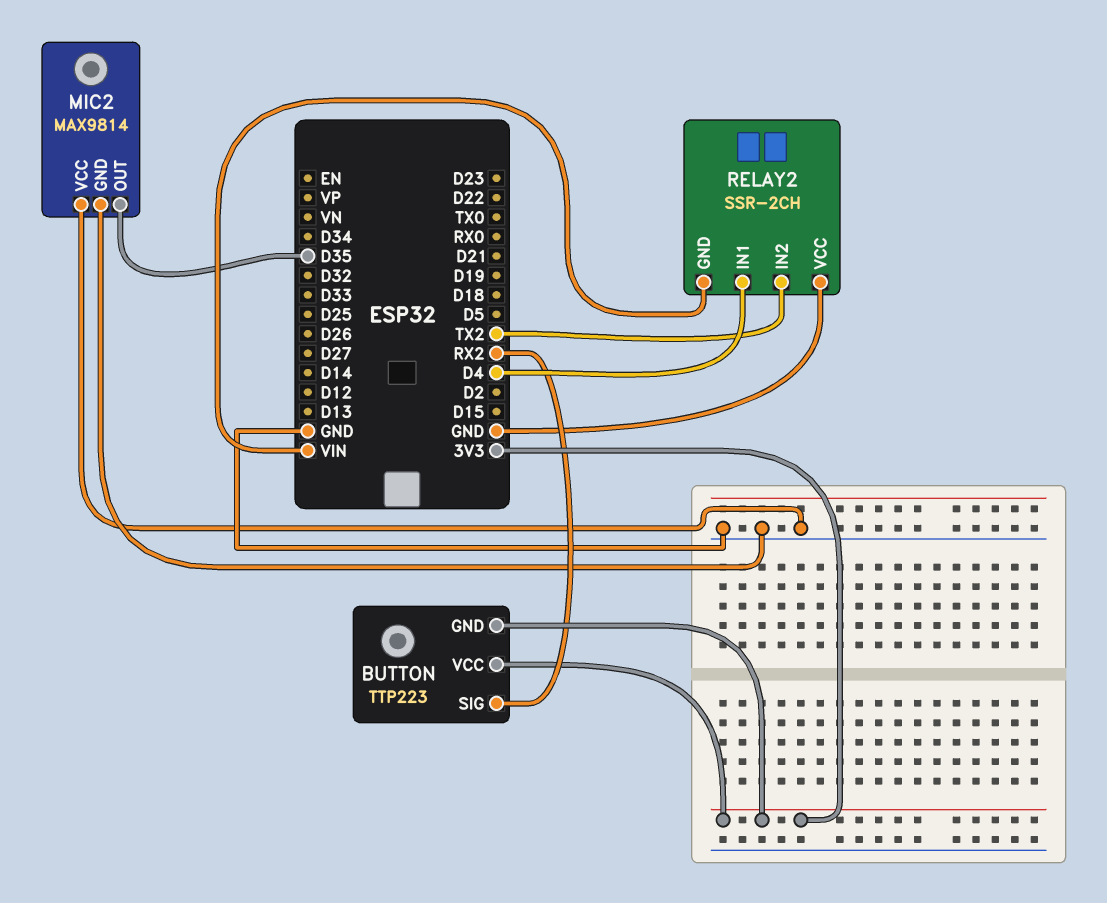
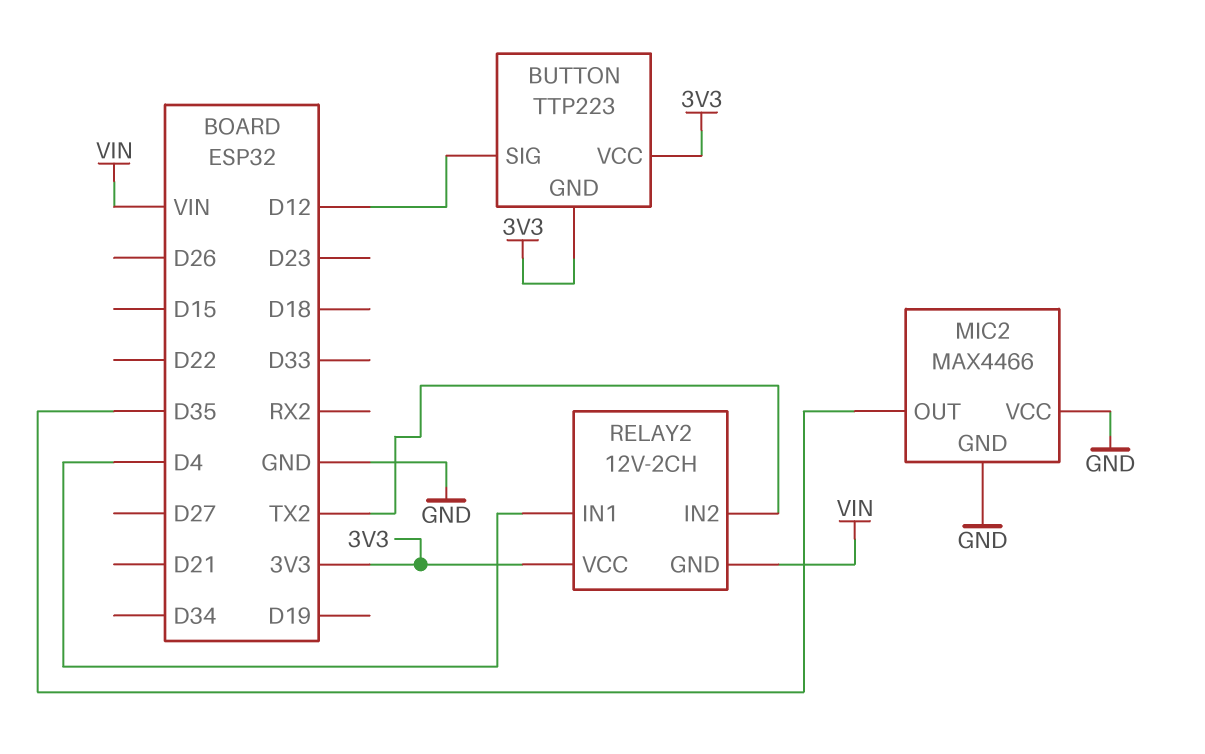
BUTTON pin SIG: RX2 -> D12
MIC2: MAX9814 -> MAX4466
RELAY2: SSR-2CH -> 12V-2CH
RELAY2 pin VCC: GND -> 3V3

